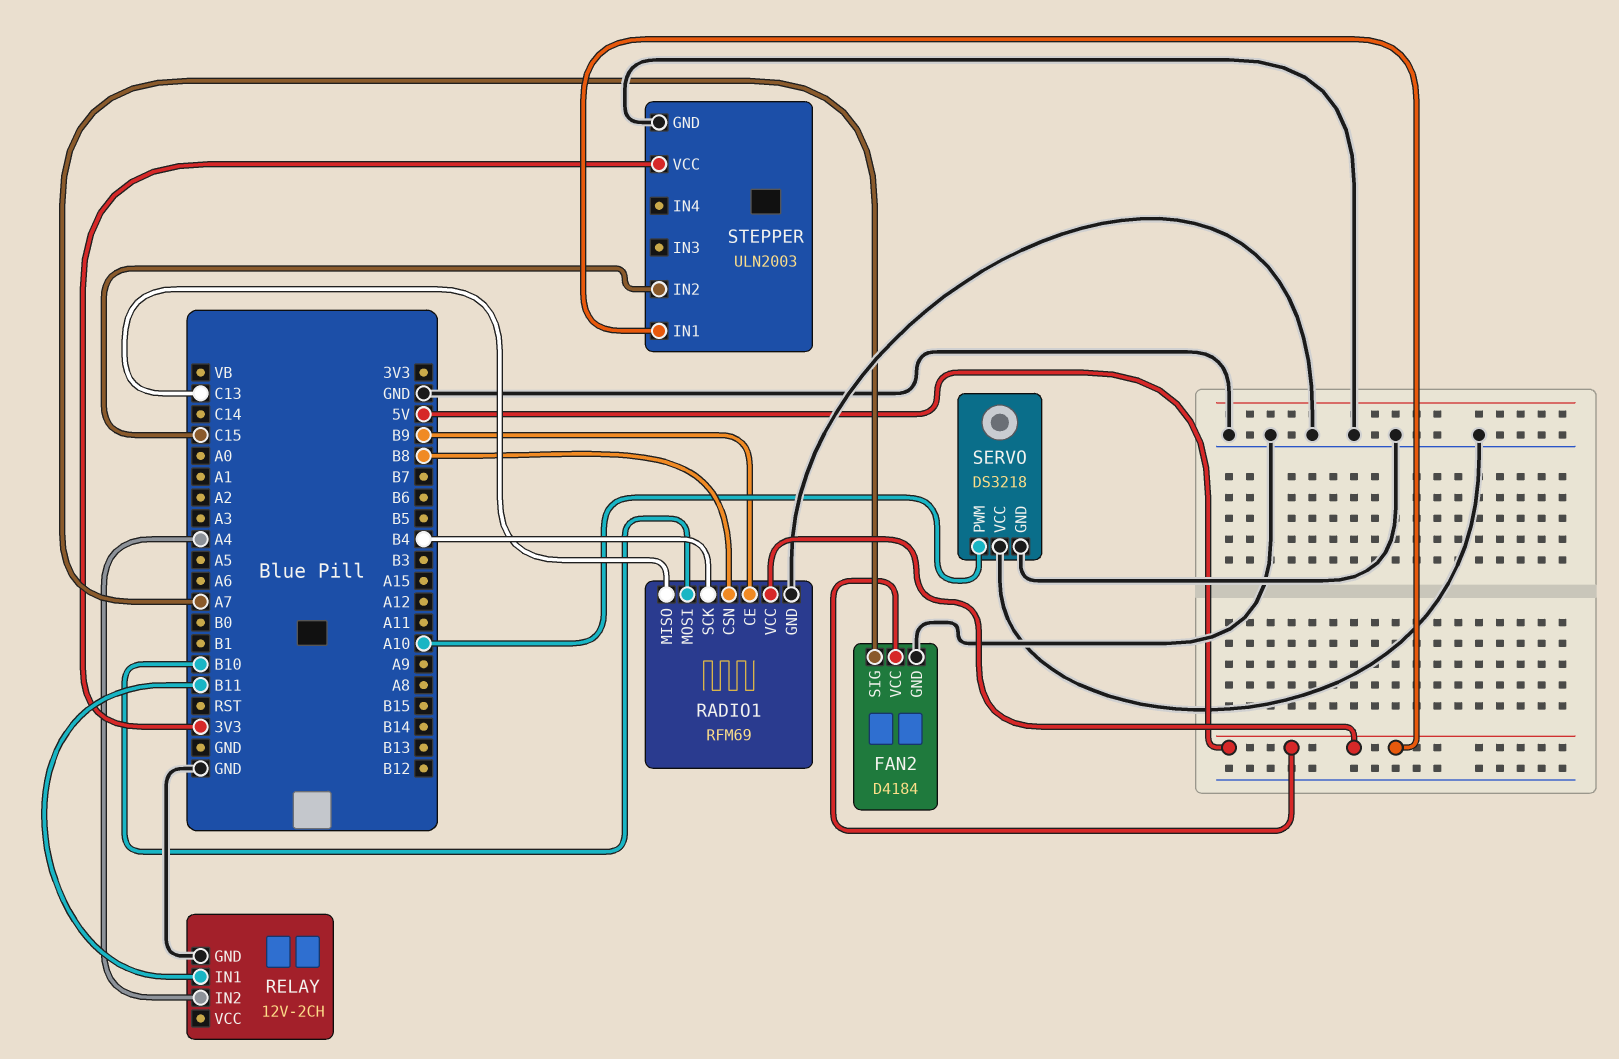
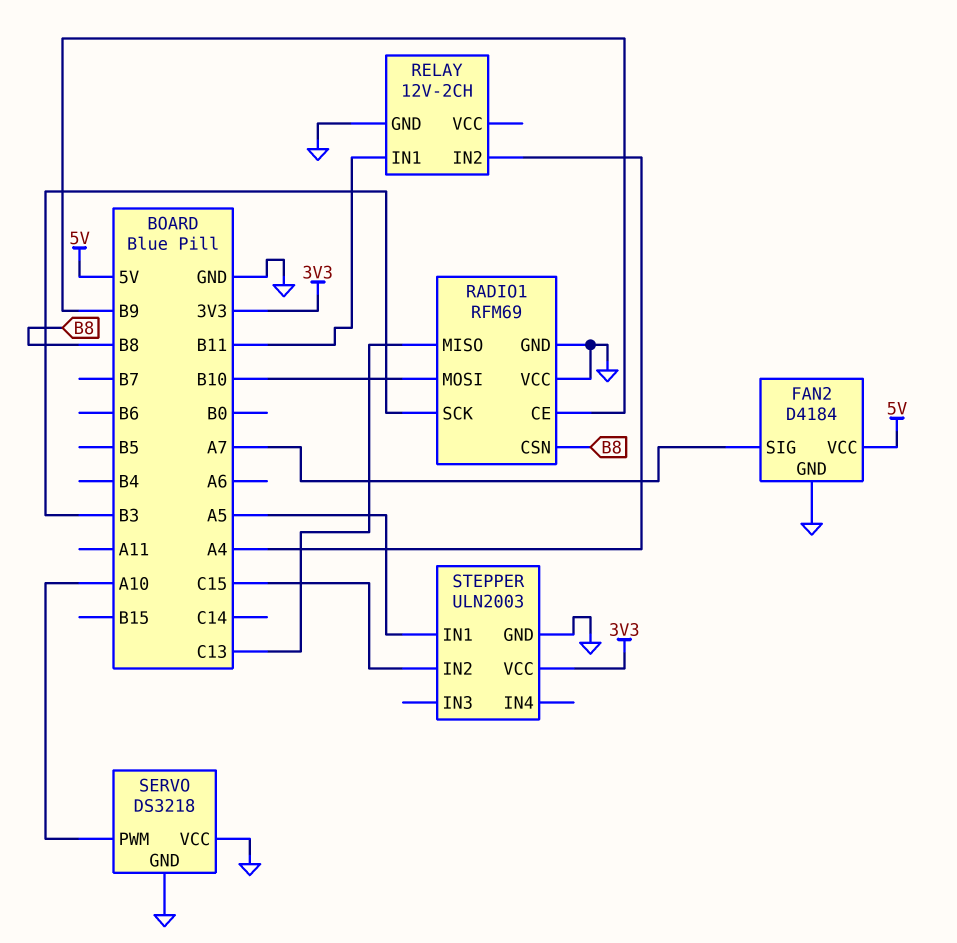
RADIO1 pin SCK: B4 -> B3
RADIO1 pin VCC: 5V -> GND
STEPPER pin IN1: 5V -> A5

